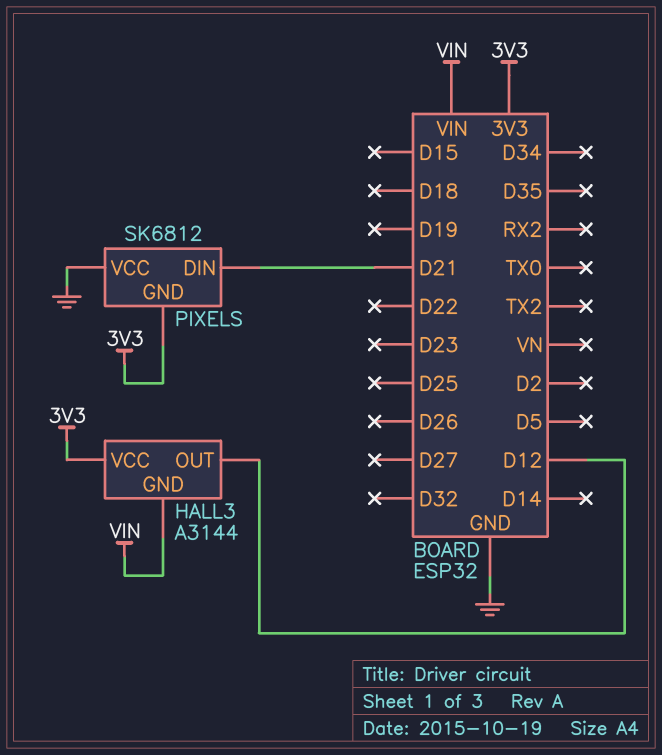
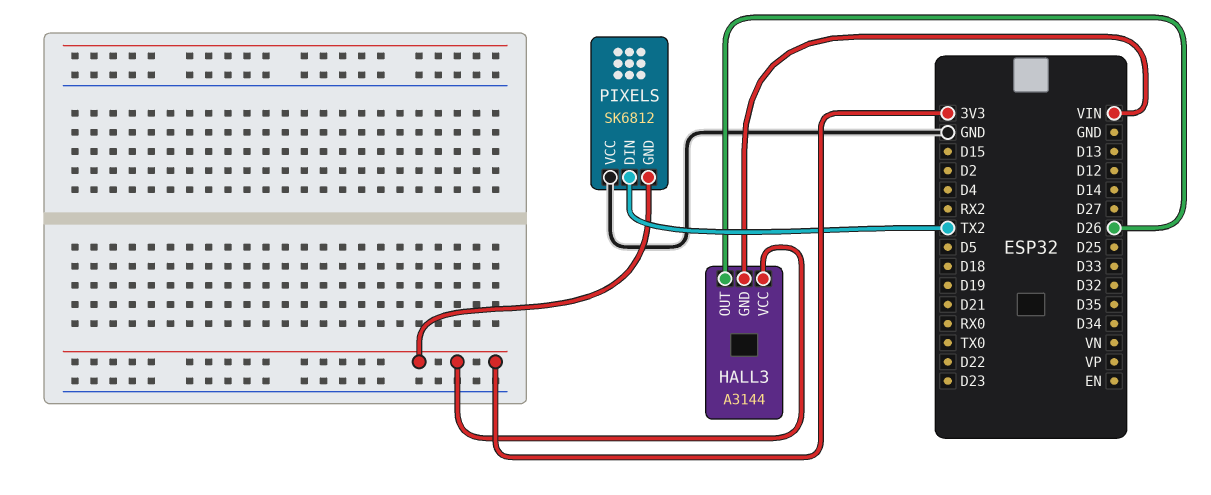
HALL3 pin OUT: D12 -> D26
PIXELS pin DIN: D21 -> TX2

